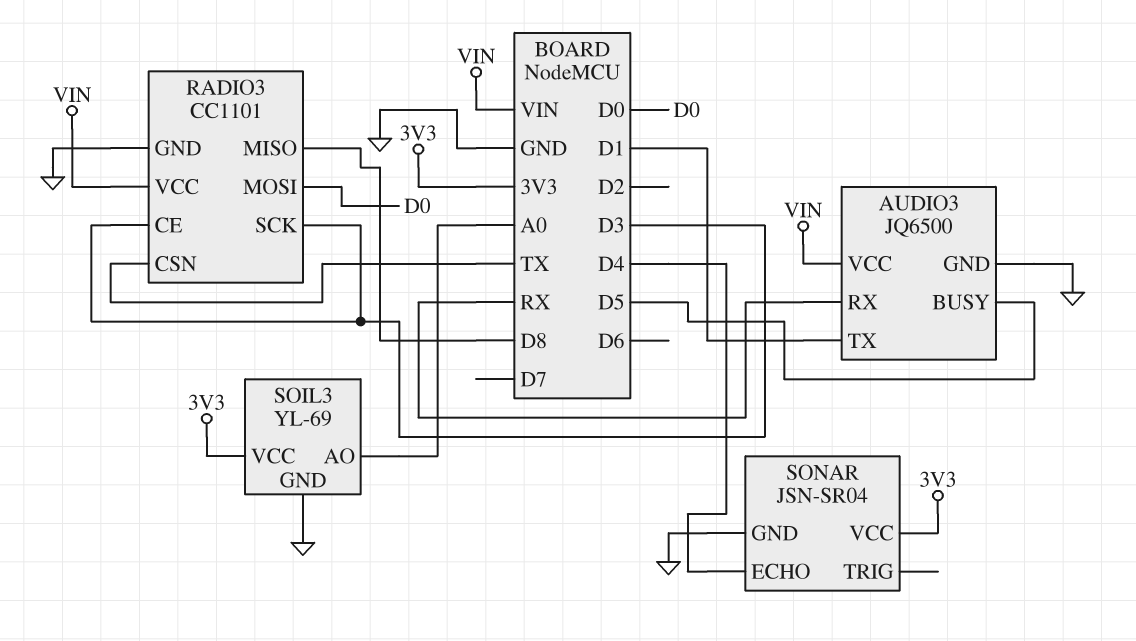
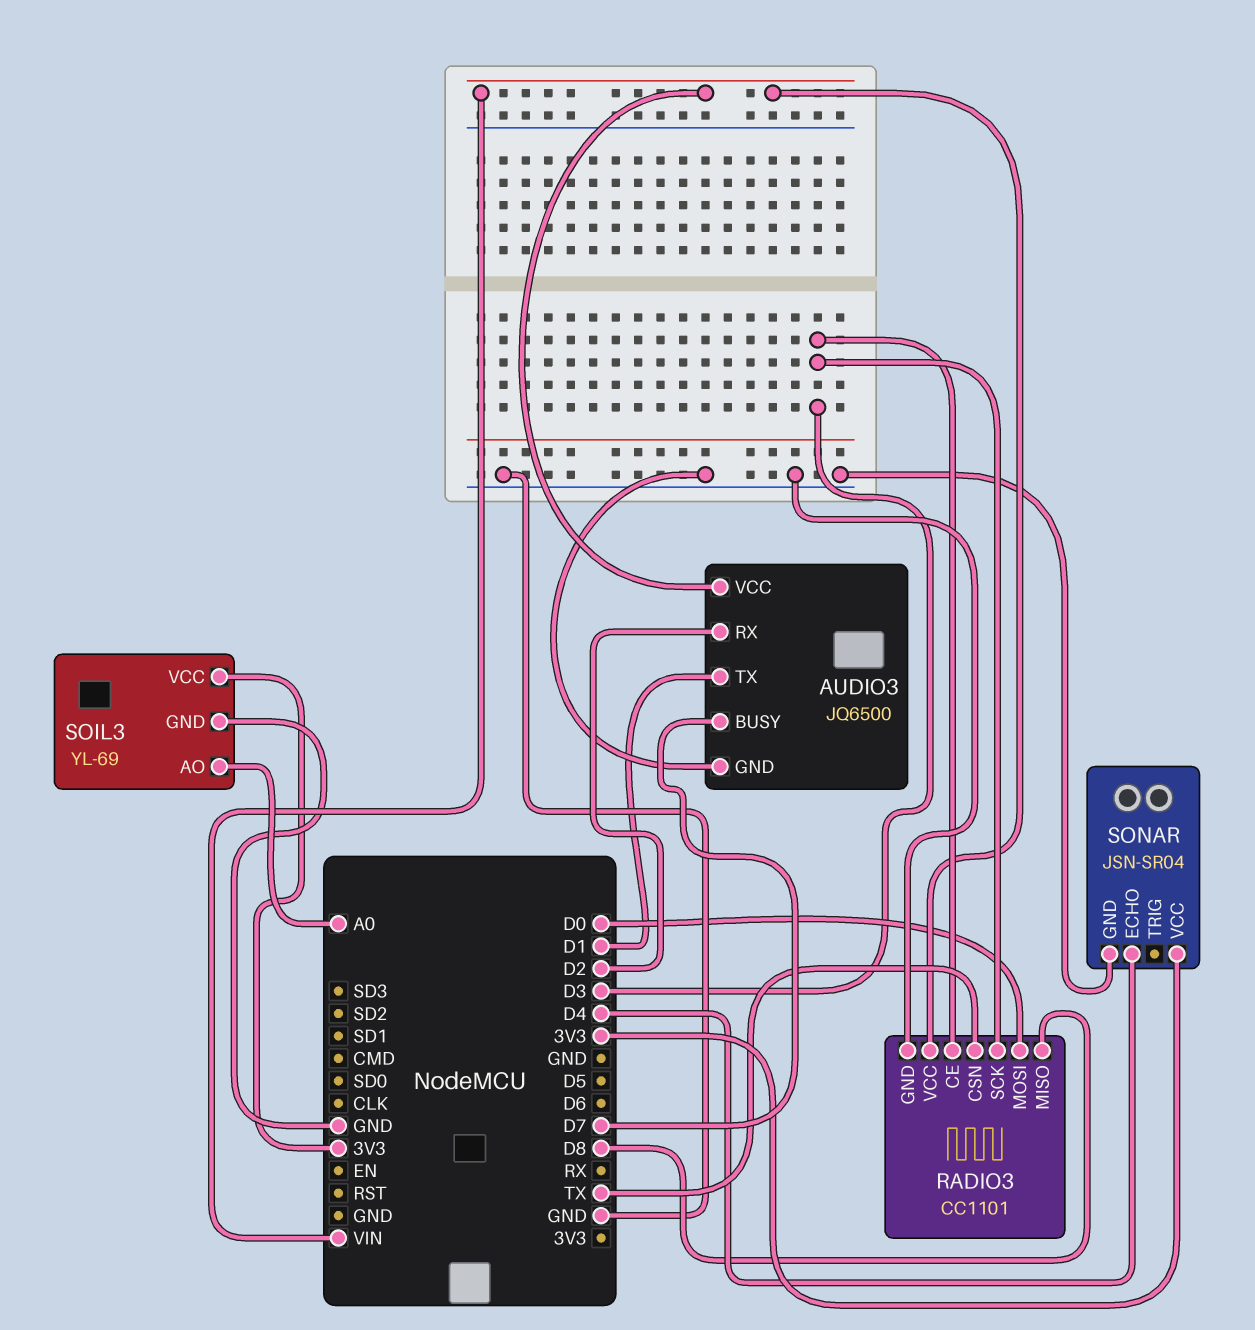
AUDIO3 pin BUSY: D5 -> D7
AUDIO3 pin RX: RX -> D2

